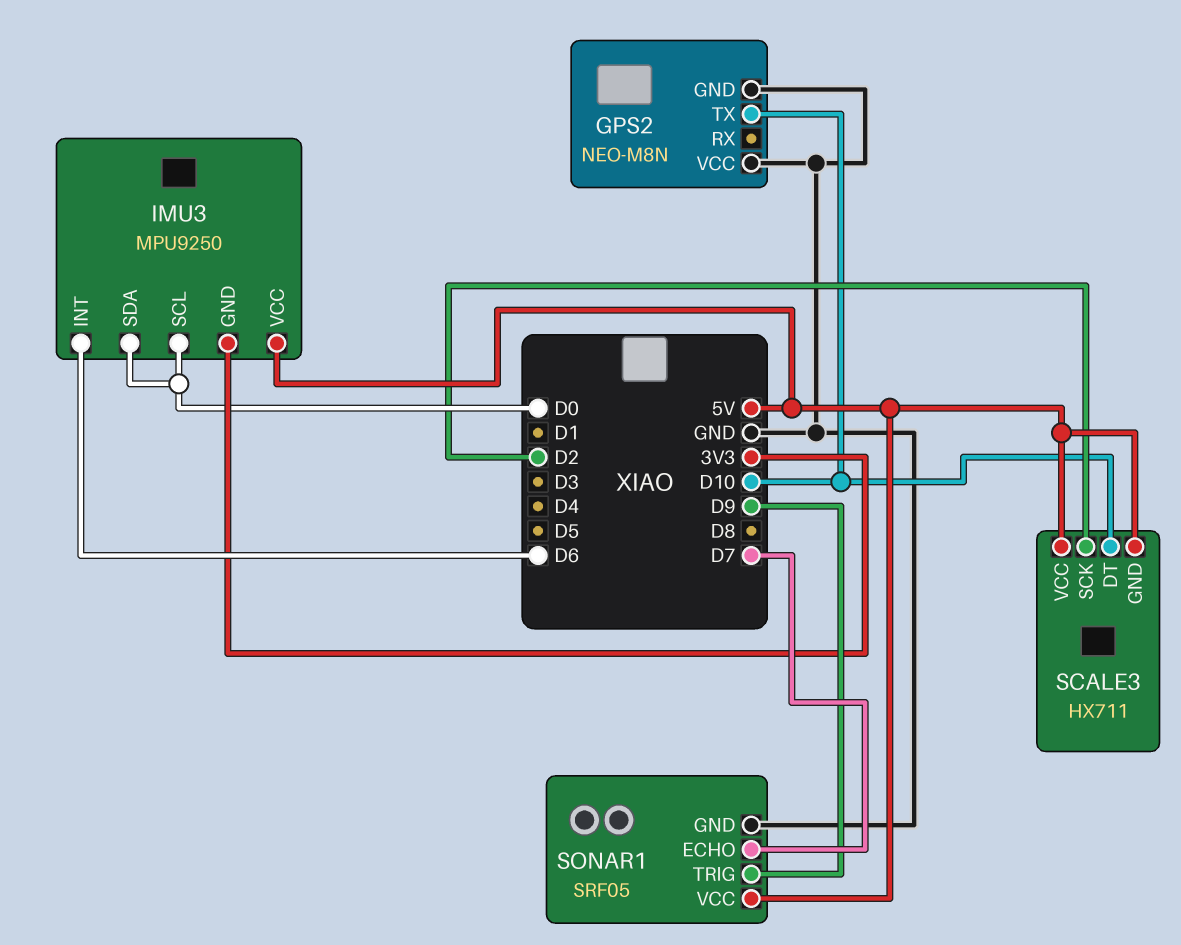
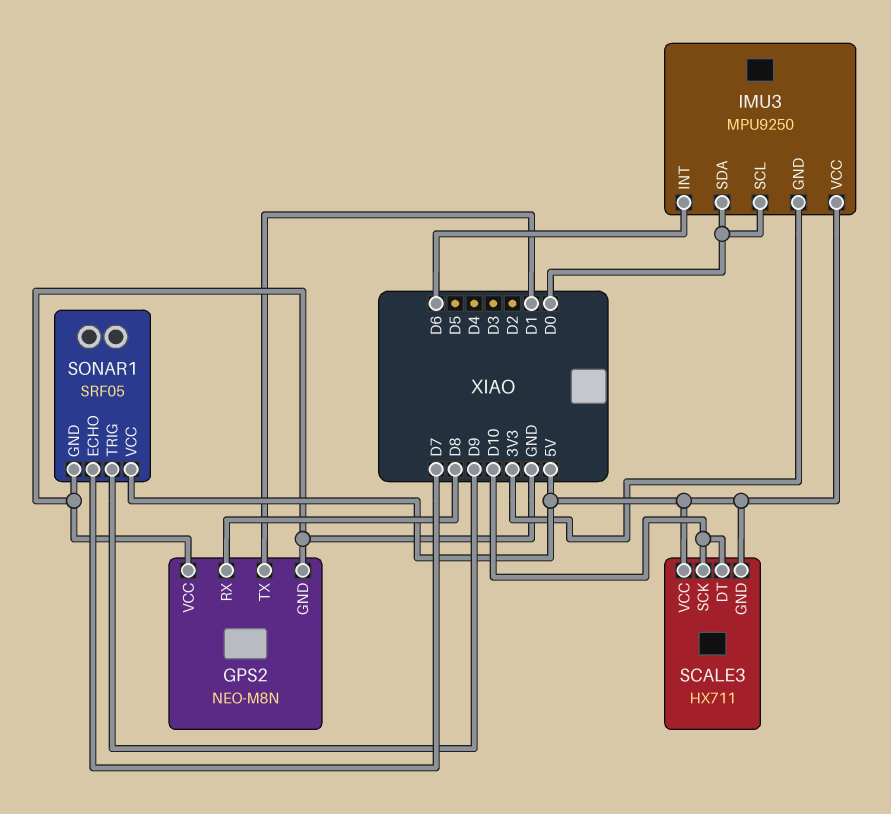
GPS2 pin RX: none -> D8
GPS2 pin TX: D10 -> D1
SCALE3 pin SCK: D2 -> D10

